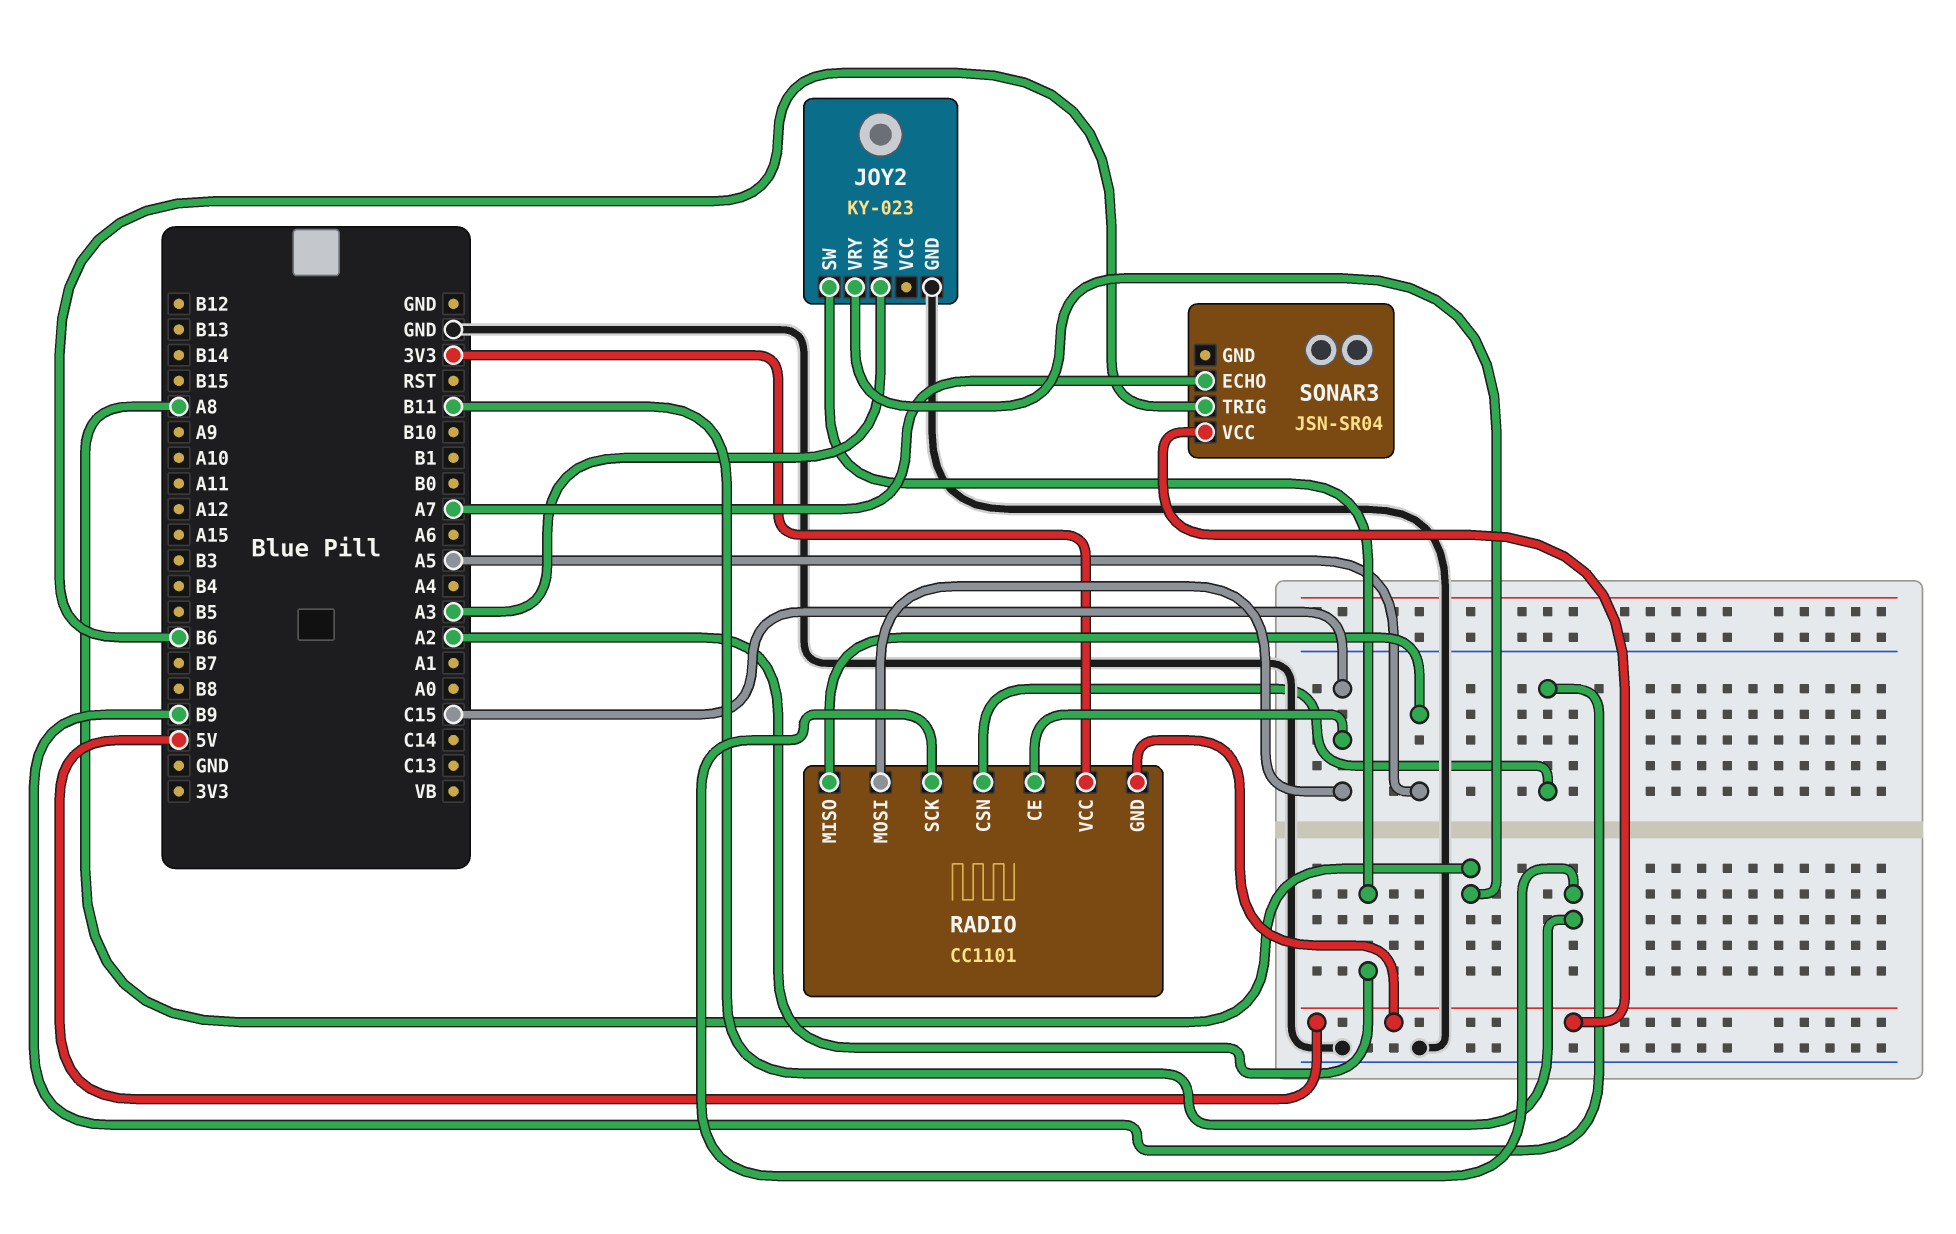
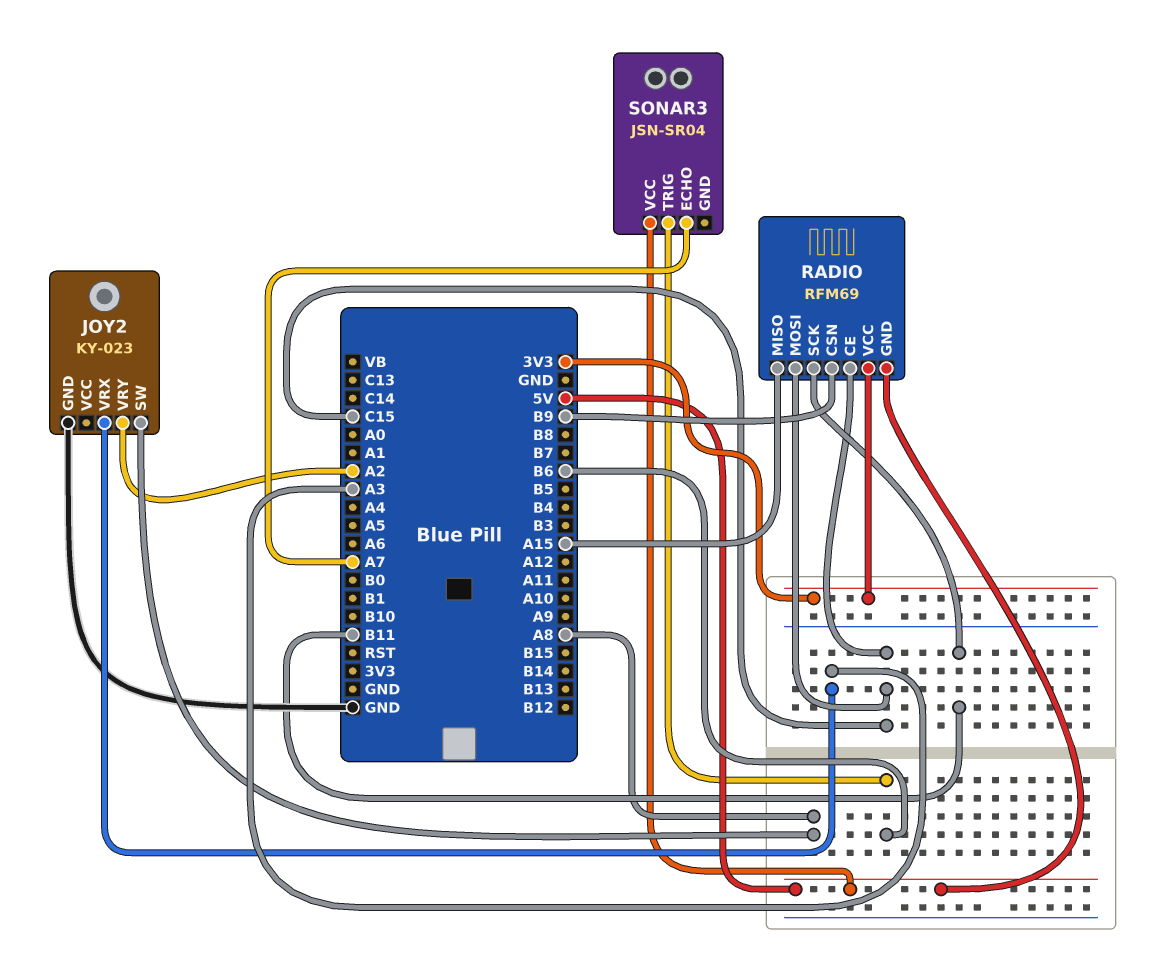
JOY2 pin SW: A2 -> A8
JOY2 pin VRY: A8 -> A2
RADIO: CC1101 -> RFM69
RADIO pin MISO: A5 -> A15

